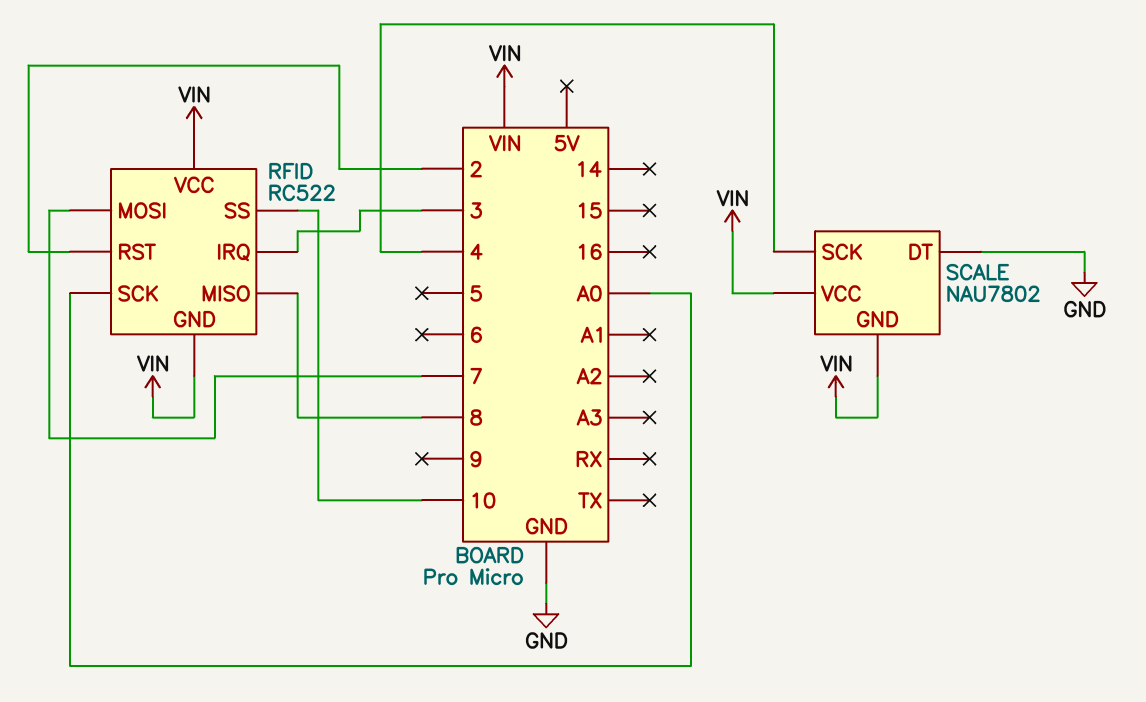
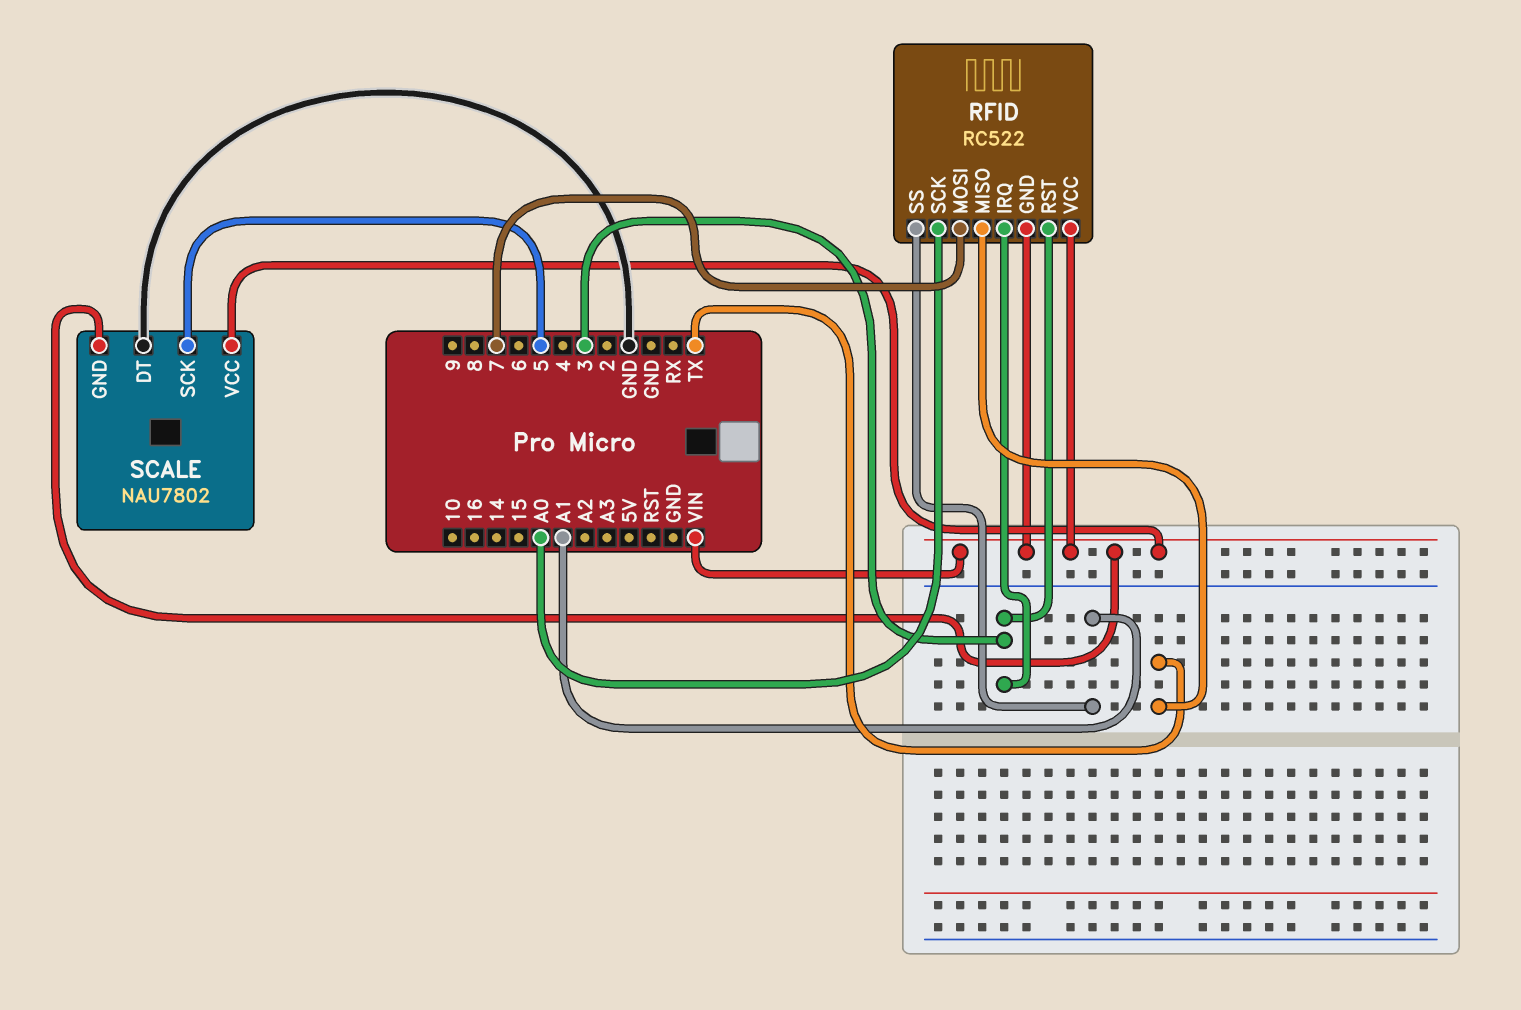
RFID pin MISO: 8 -> TX
RFID pin RST: 2 -> 3
RFID pin SS: 10 -> A1
SCALE pin SCK: 4 -> 5

